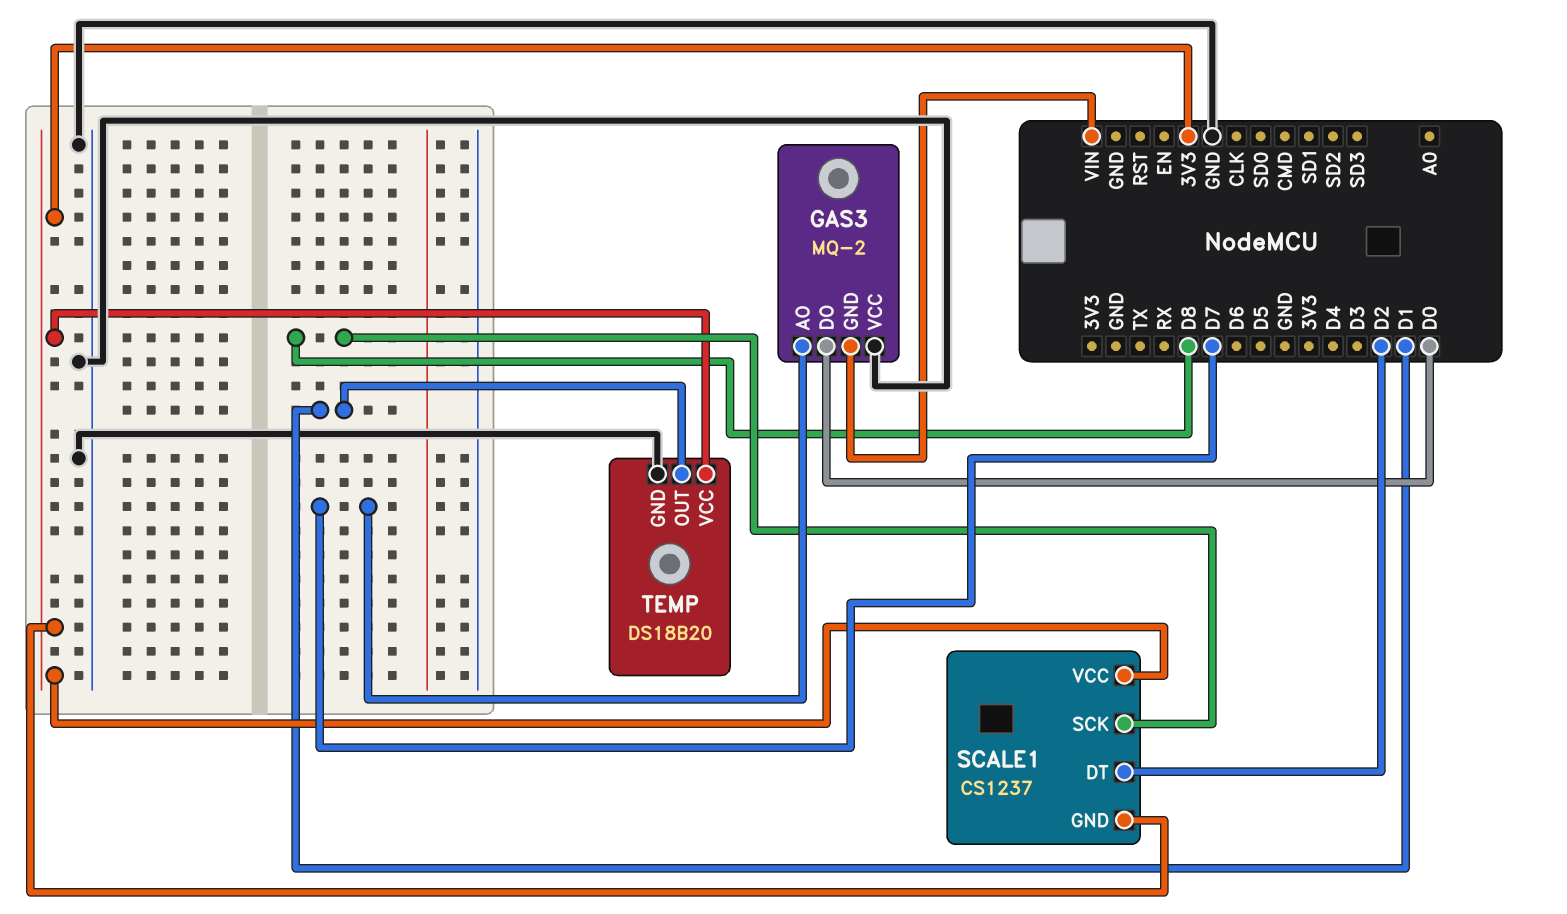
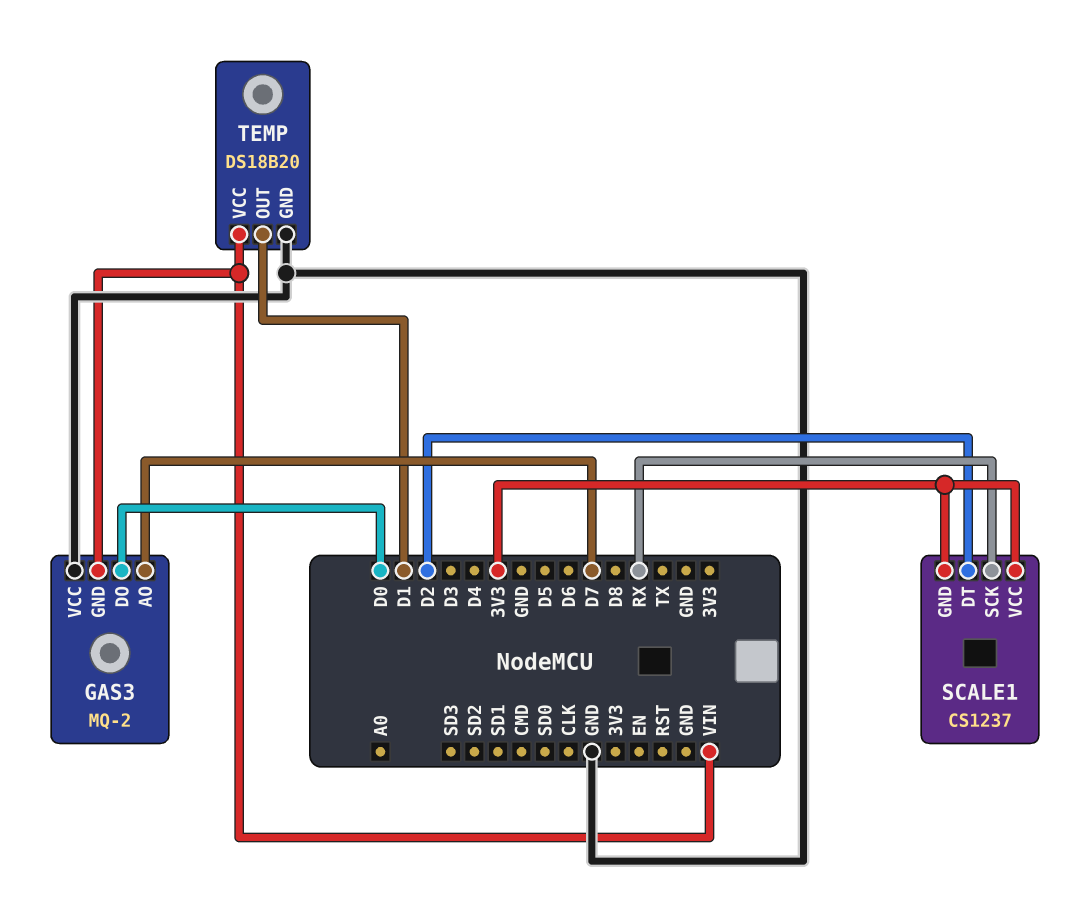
SCALE1 pin SCK: D8 -> RX
TEMP pin VCC: 3V3 -> VIN

